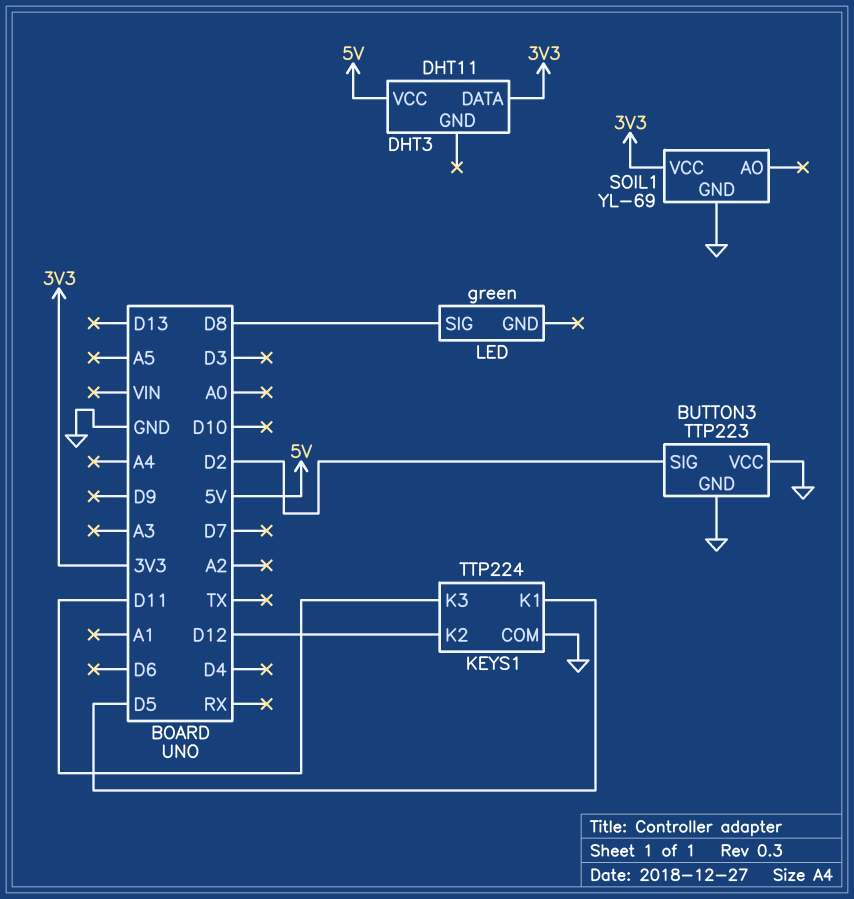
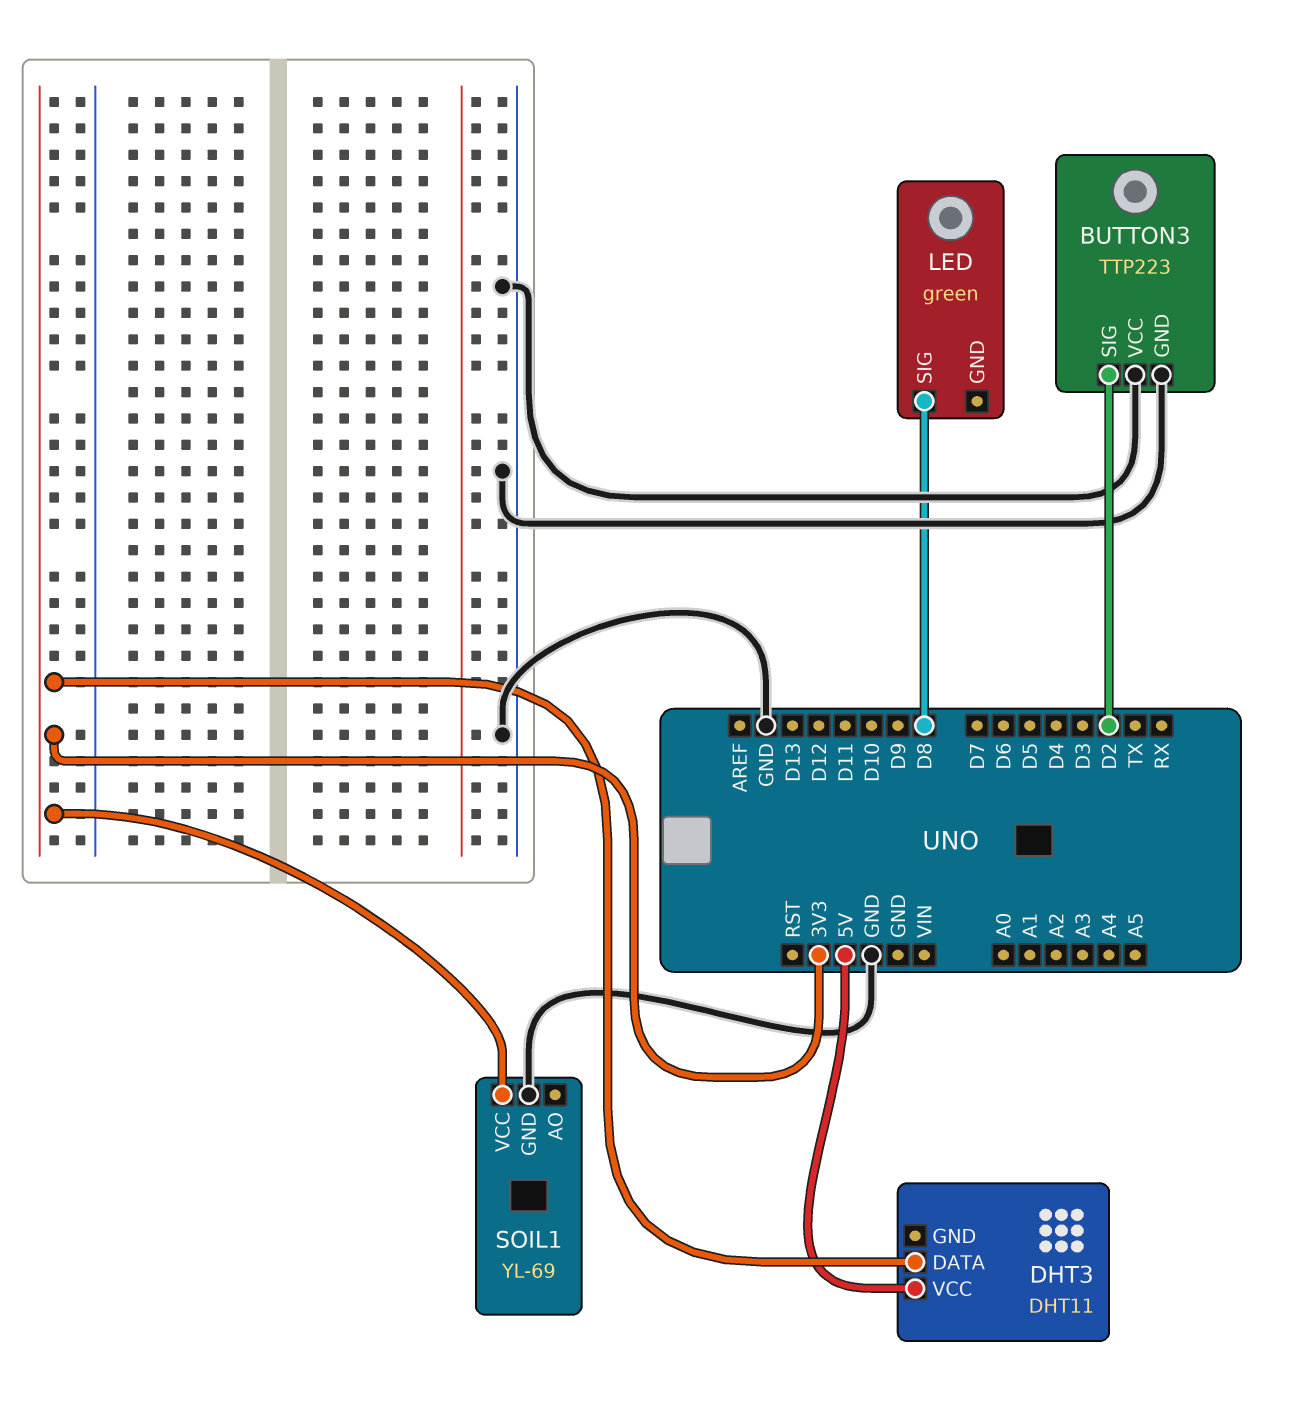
KEYS1: TTP224 -> none
KEYS1 pin COM: GND -> none
KEYS1 pin K1: D5 -> none
KEYS1 pin K2: D12 -> none
KEYS1 pin K3: D11 -> none

